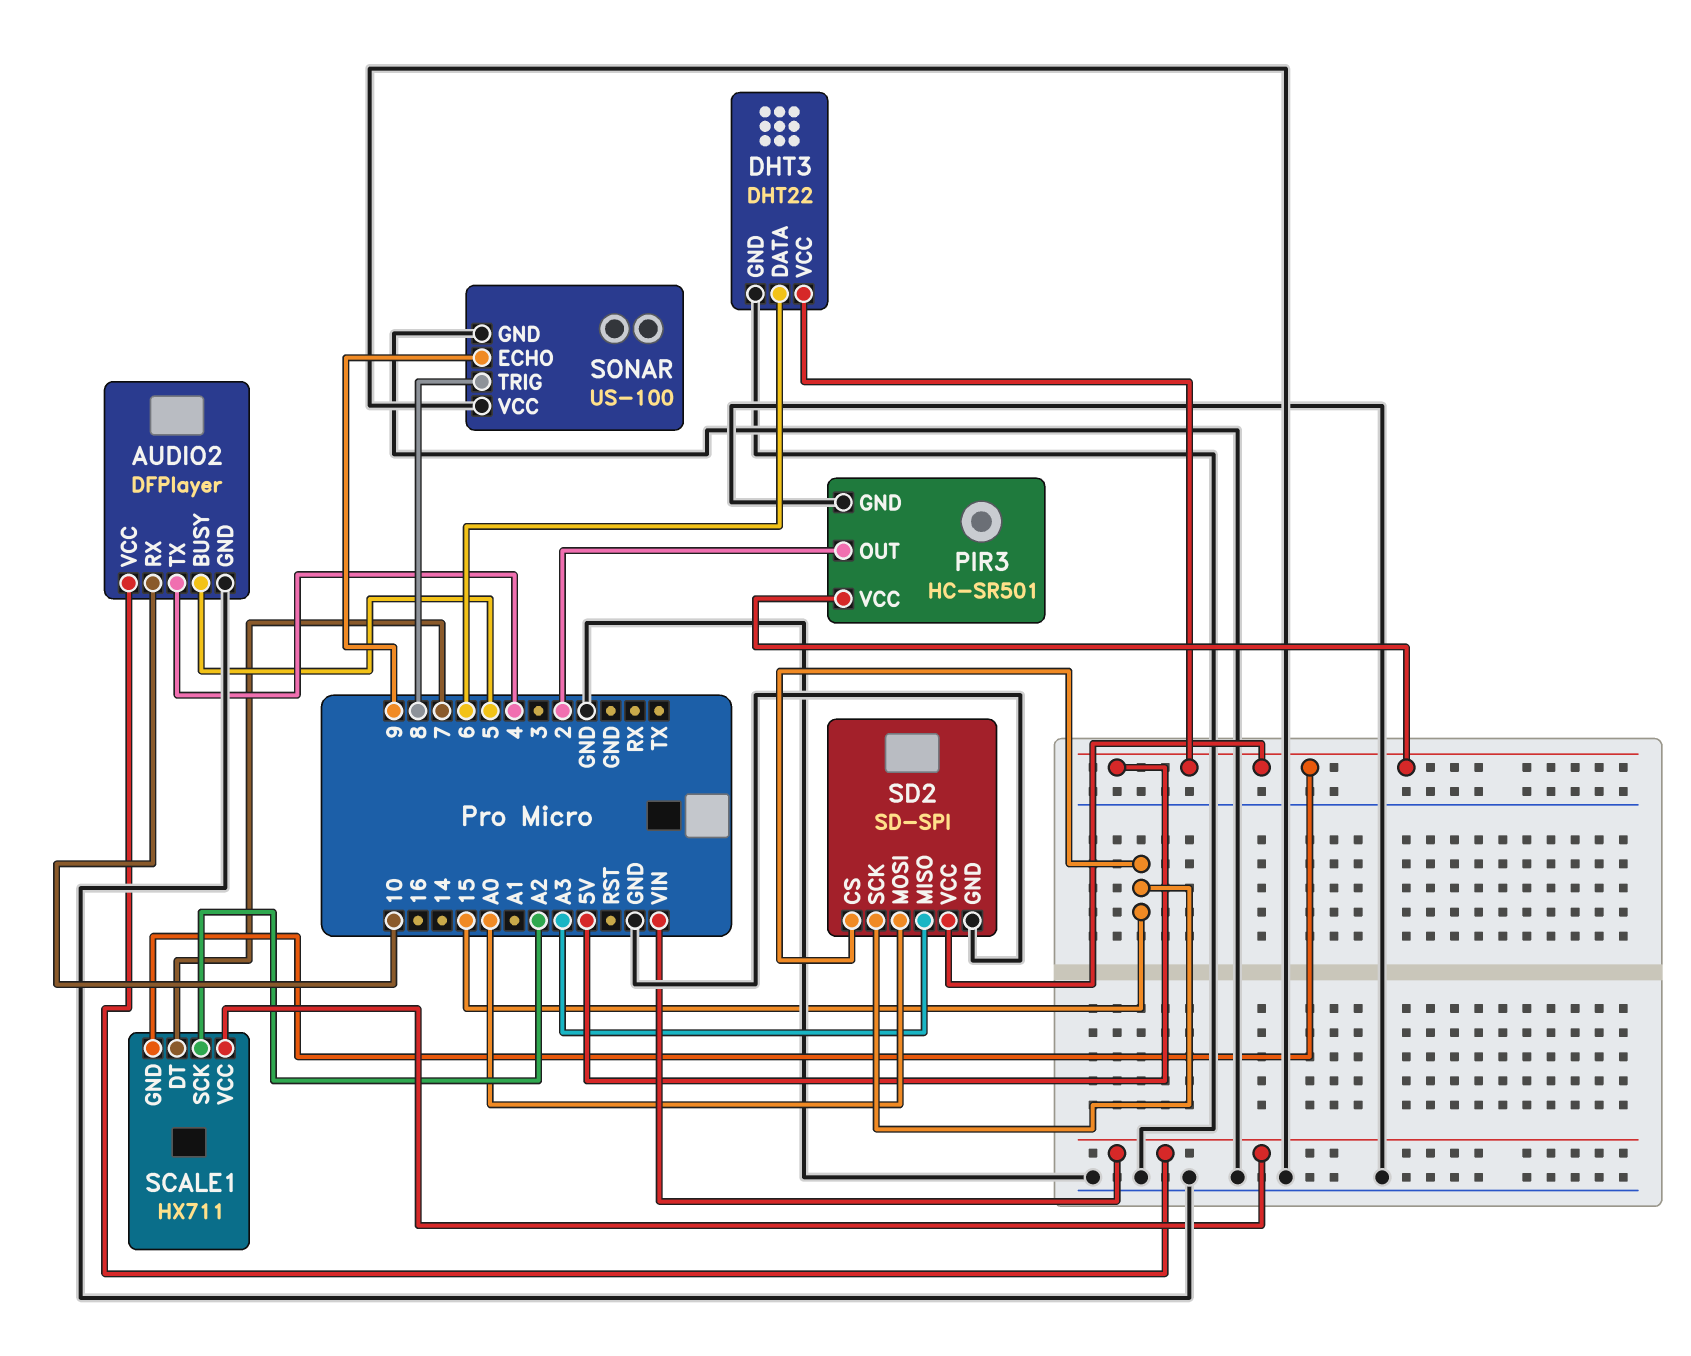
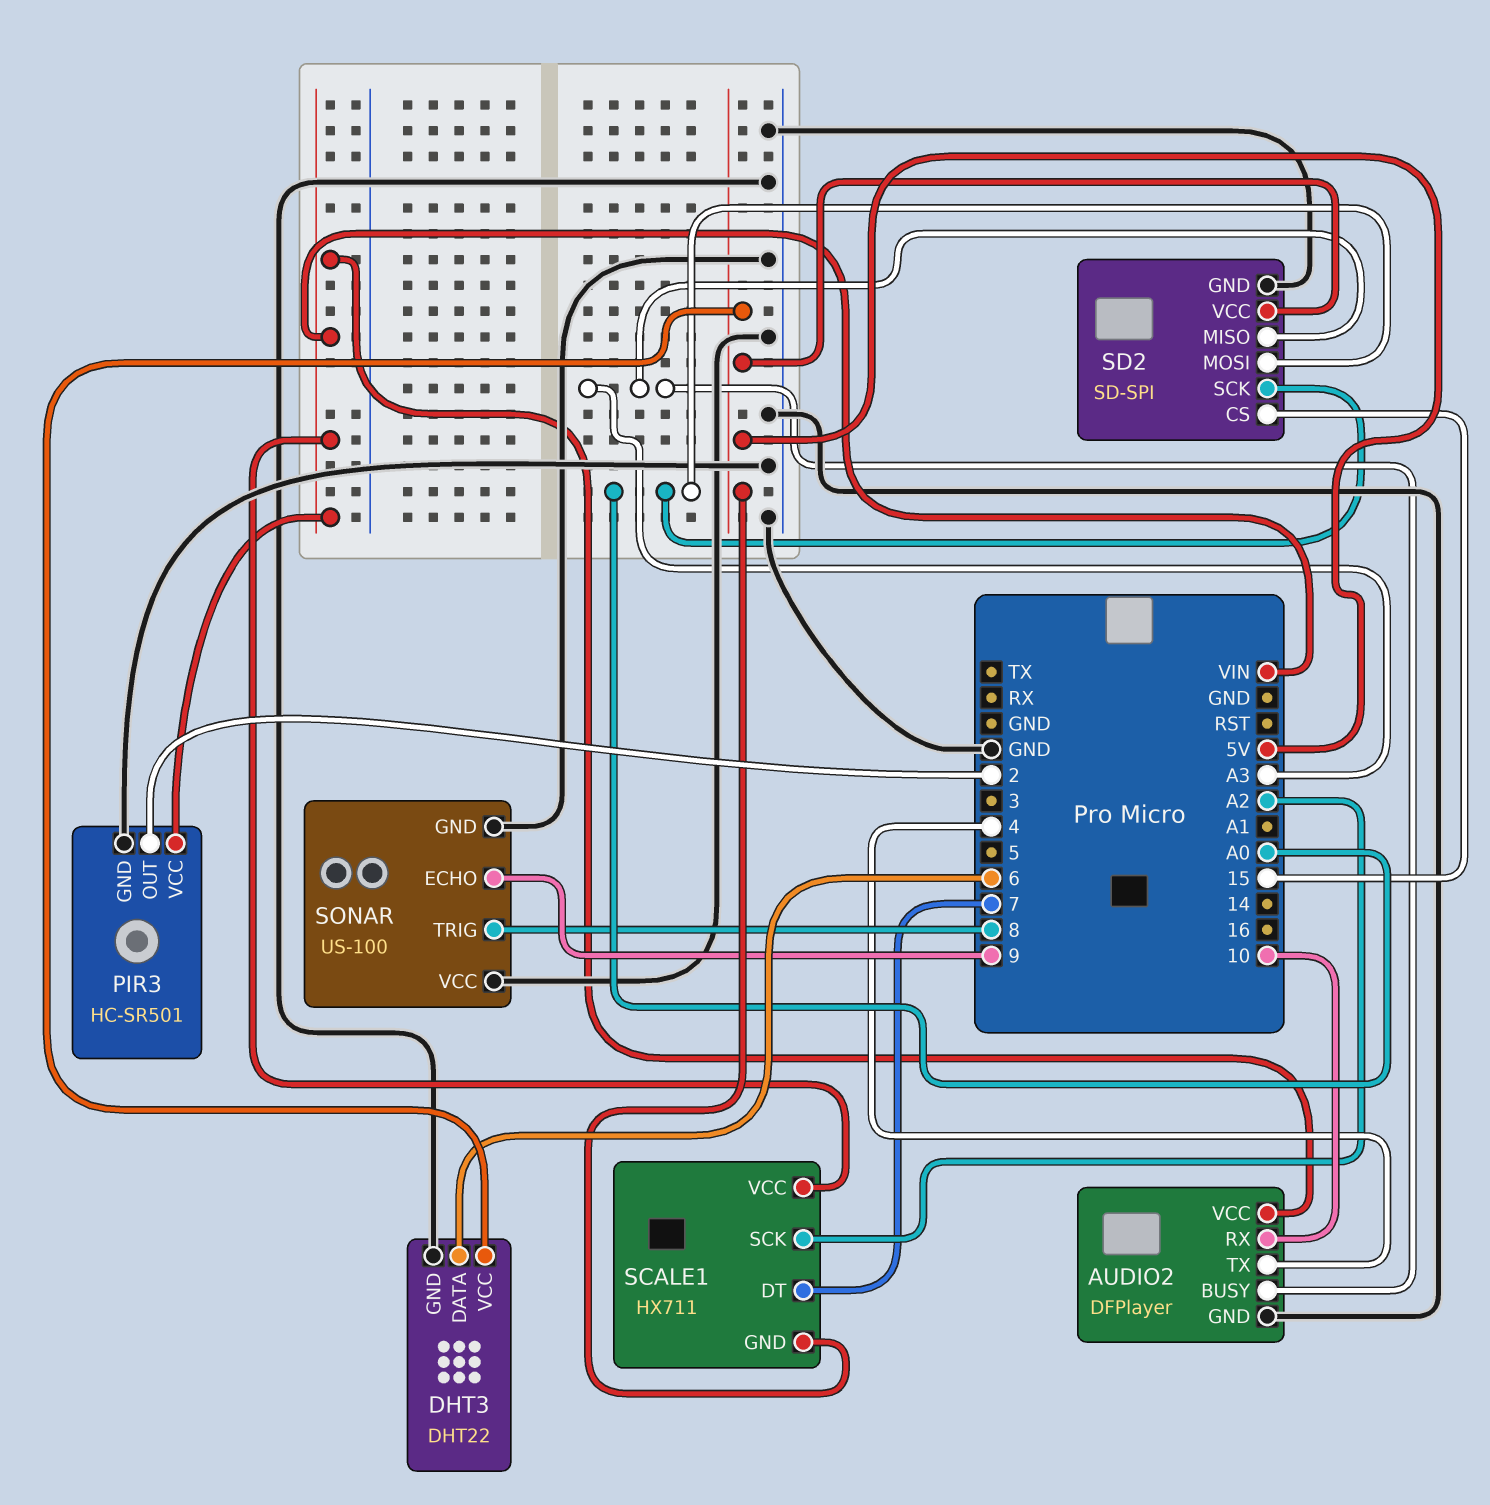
AUDIO2 pin BUSY: 5 -> A3
PIR3 pin VCC: 5V -> VIN
SD2 pin SCK: 15 -> A0

